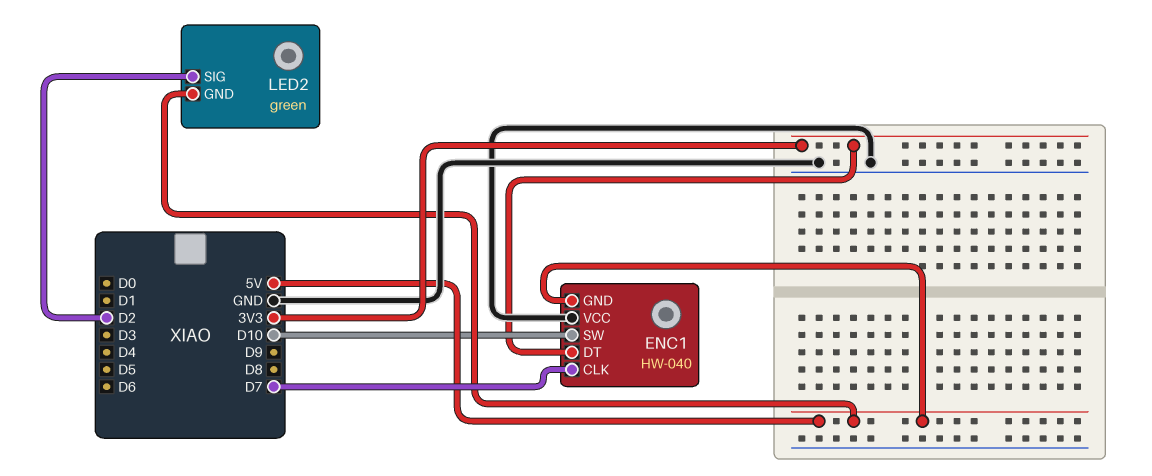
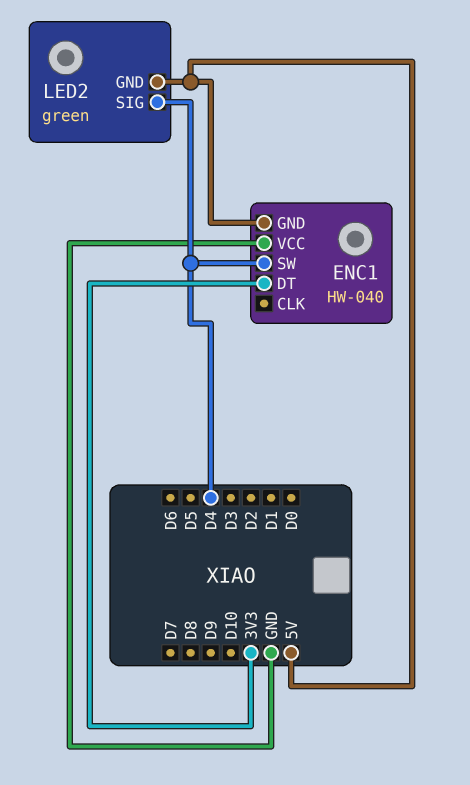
ENC1 pin CLK: D7 -> none
ENC1 pin SW: D10 -> D4
LED2 pin SIG: D2 -> D4

